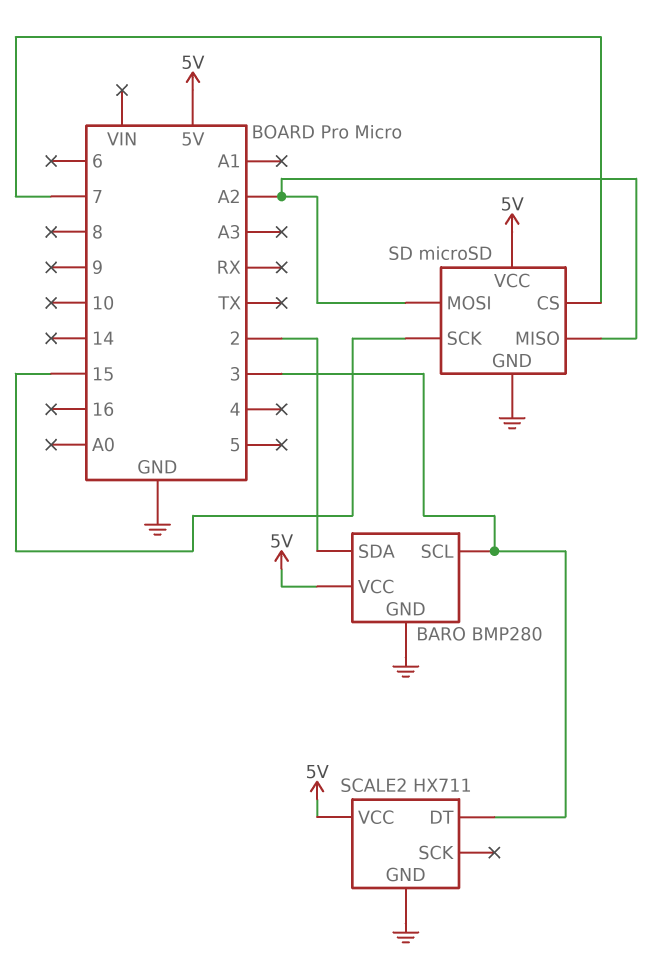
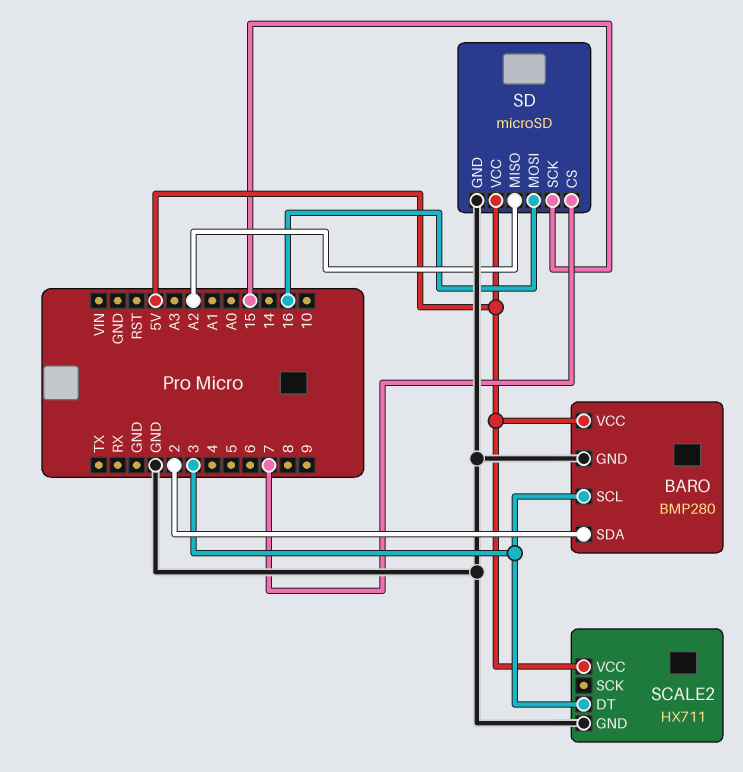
SD pin MOSI: A2 -> 16

